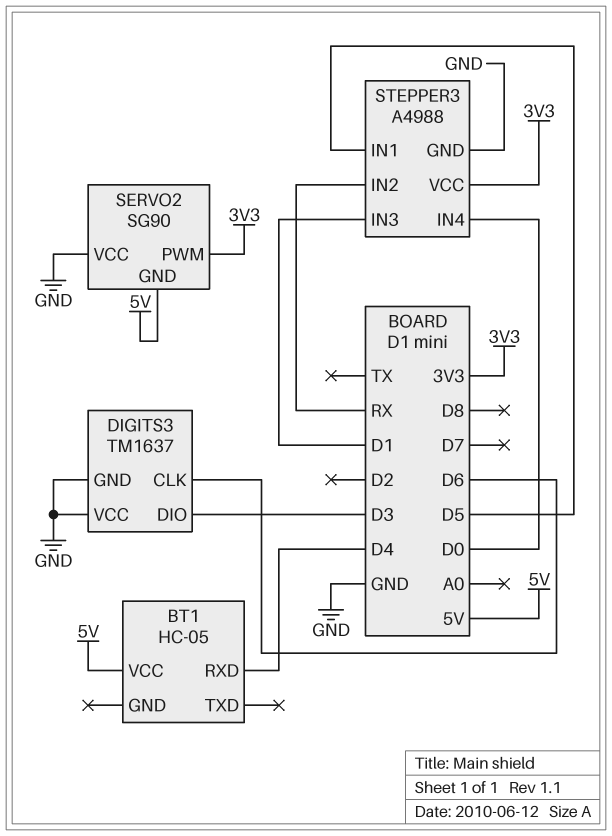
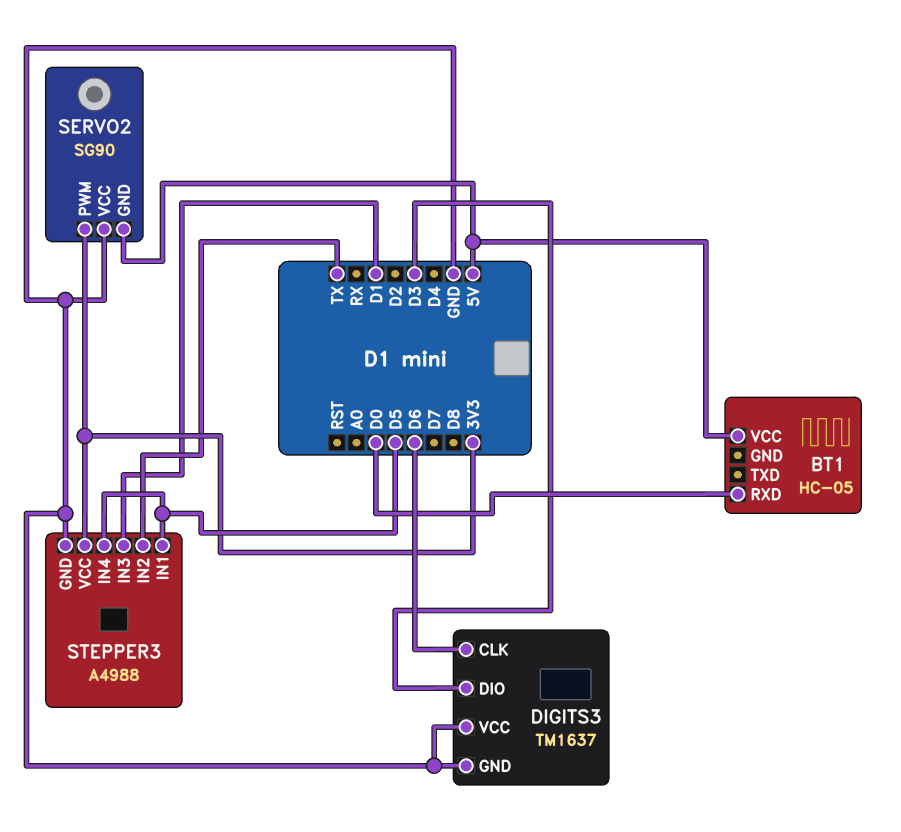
BT1 pin RXD: D4 -> D0
STEPPER3 pin IN2: RX -> TX
STEPPER3 pin IN4: D0 -> D5

